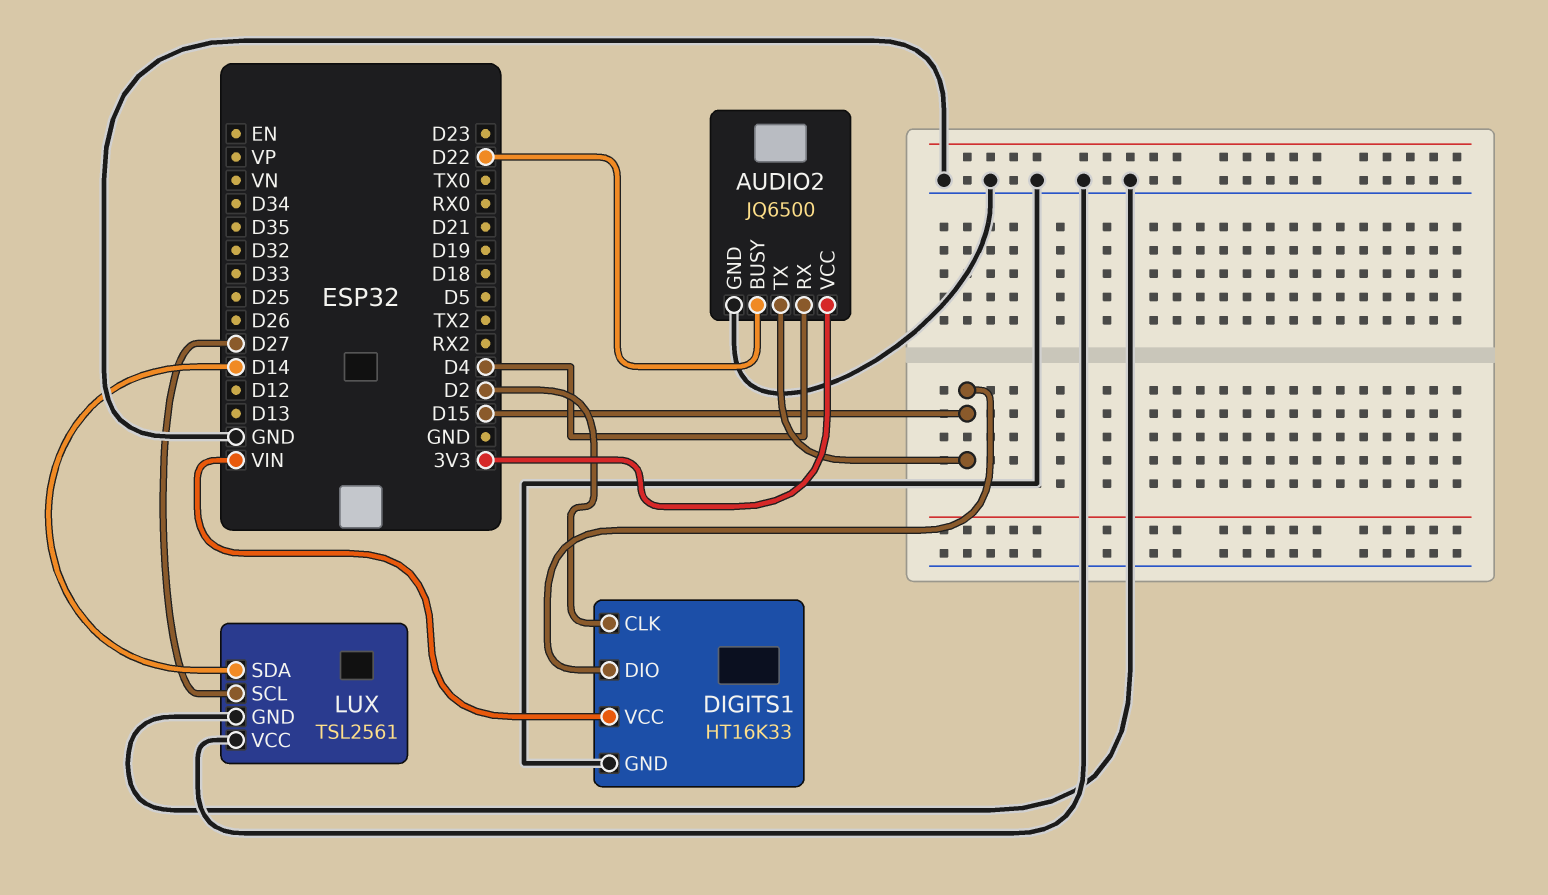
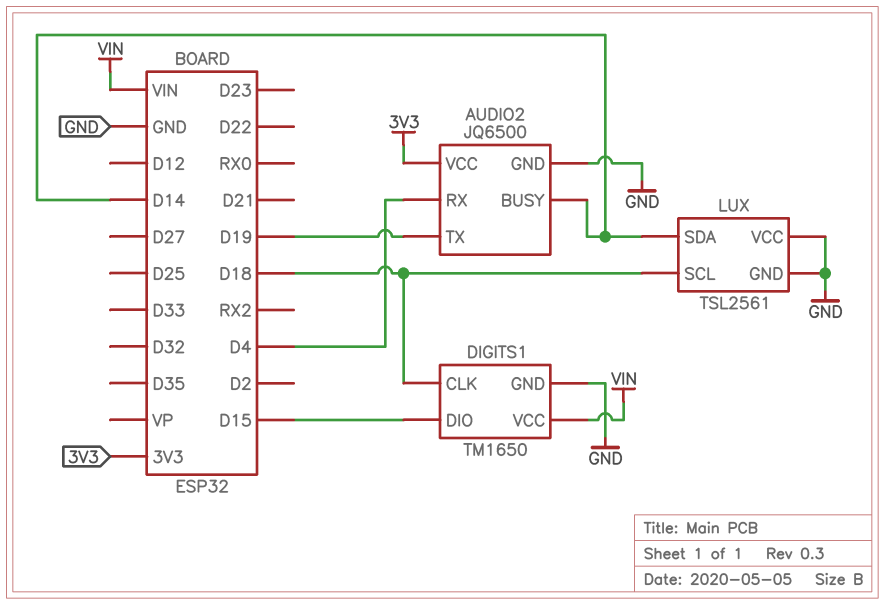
AUDIO2 pin BUSY: D22 -> D14
AUDIO2 pin TX: D15 -> D19
DIGITS1: HT16K33 -> TM1650
DIGITS1 pin CLK: D2 -> D18
LUX pin SCL: D27 -> D18

